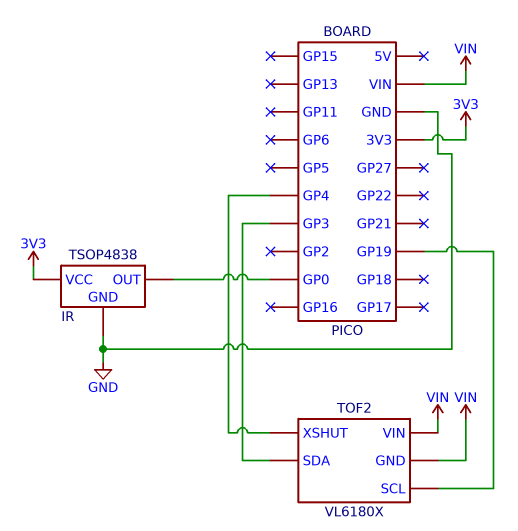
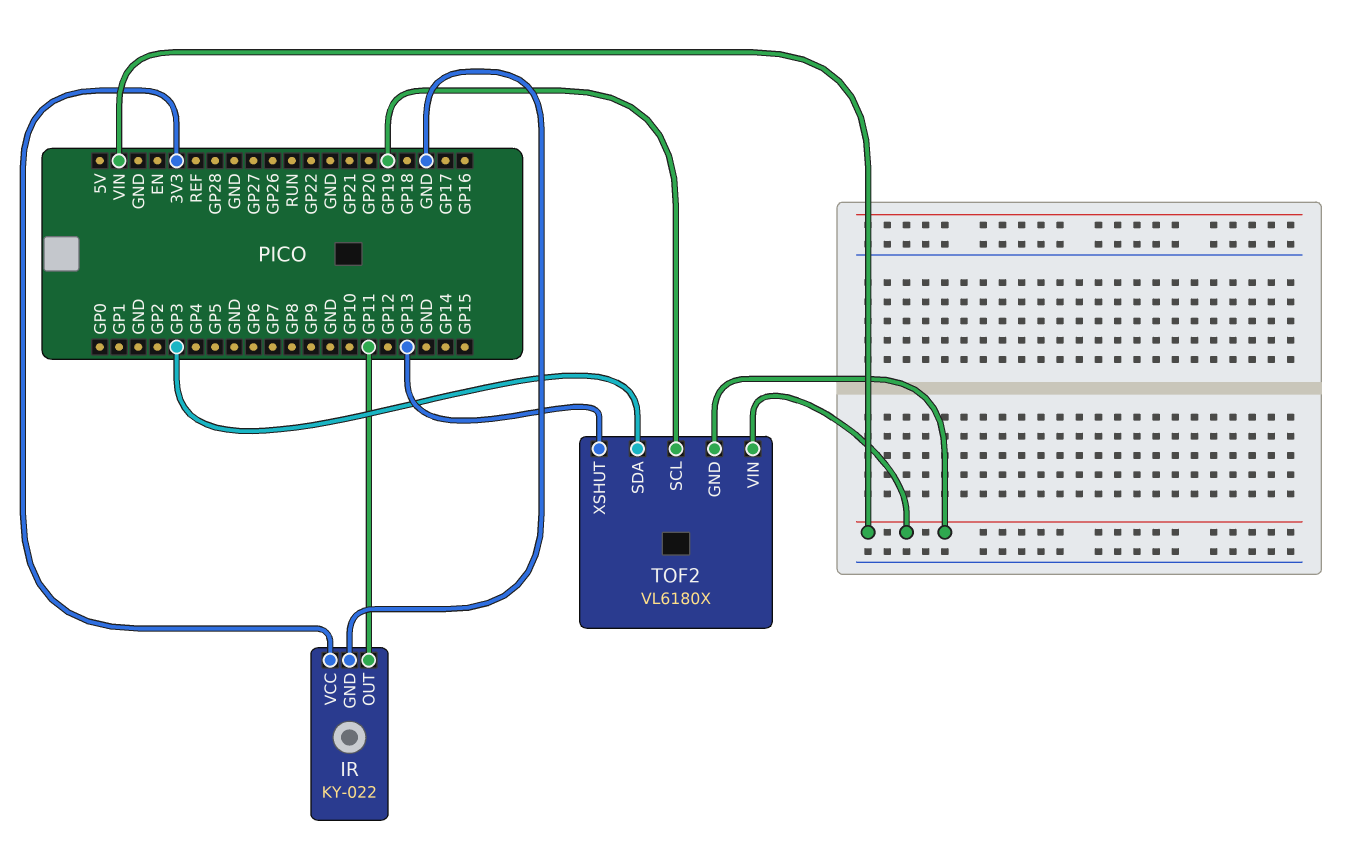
IR: TSOP4838 -> KY-022
IR pin OUT: GP0 -> GP11
TOF2 pin XSHUT: GP4 -> GP13

